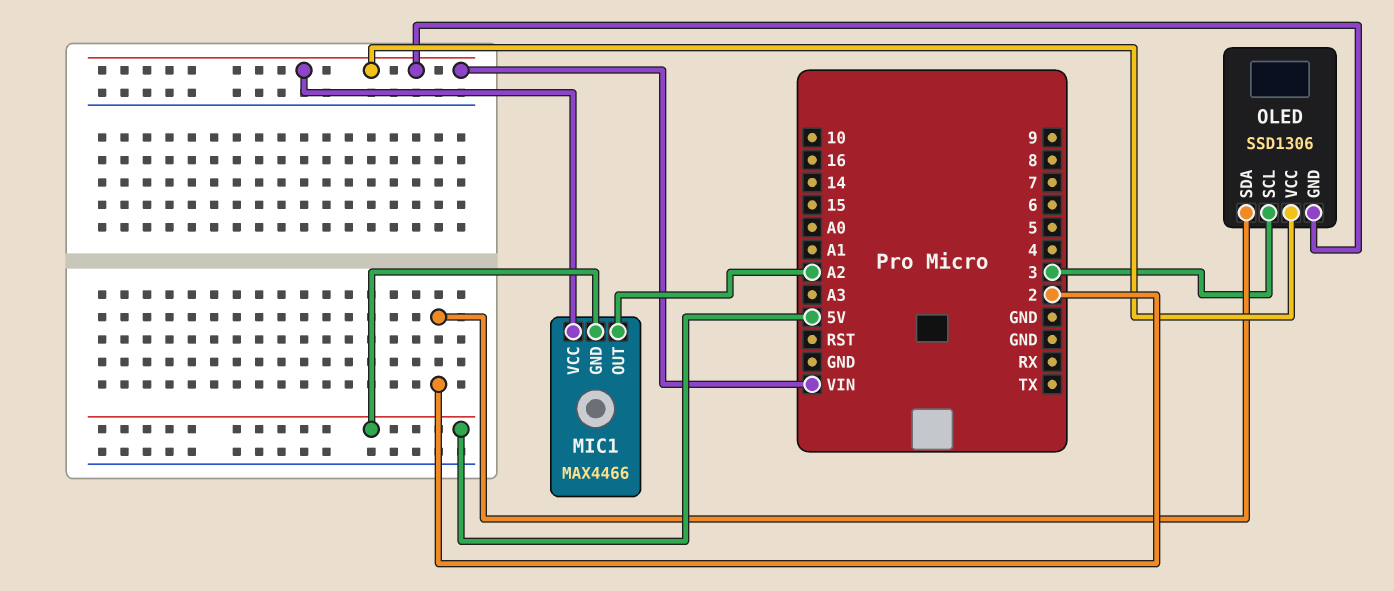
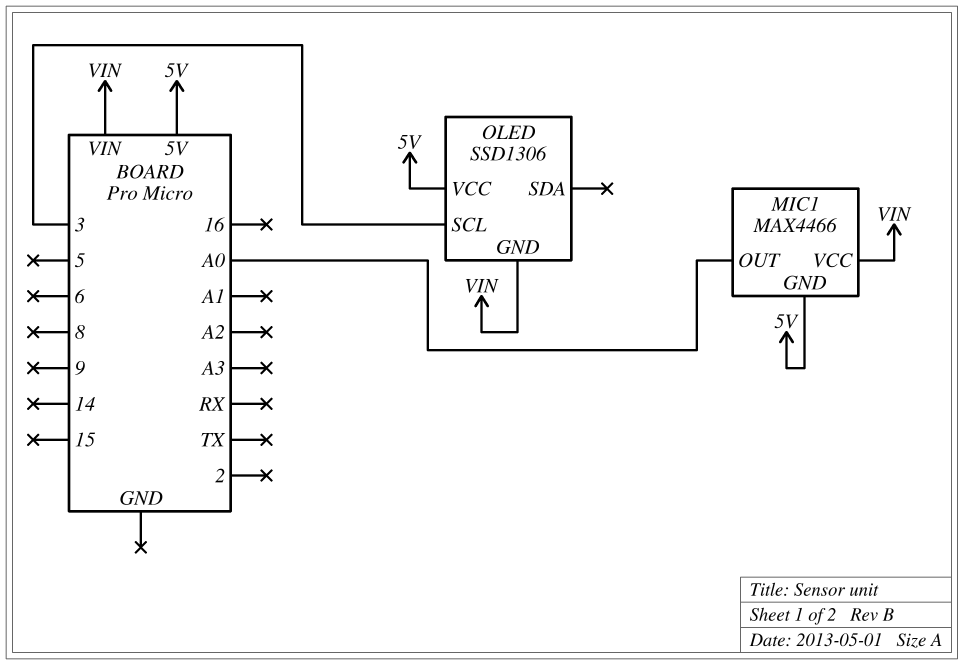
MIC1 pin OUT: A2 -> A0
OLED pin SDA: 2 -> none
OLED pin VCC: VIN -> 5V

